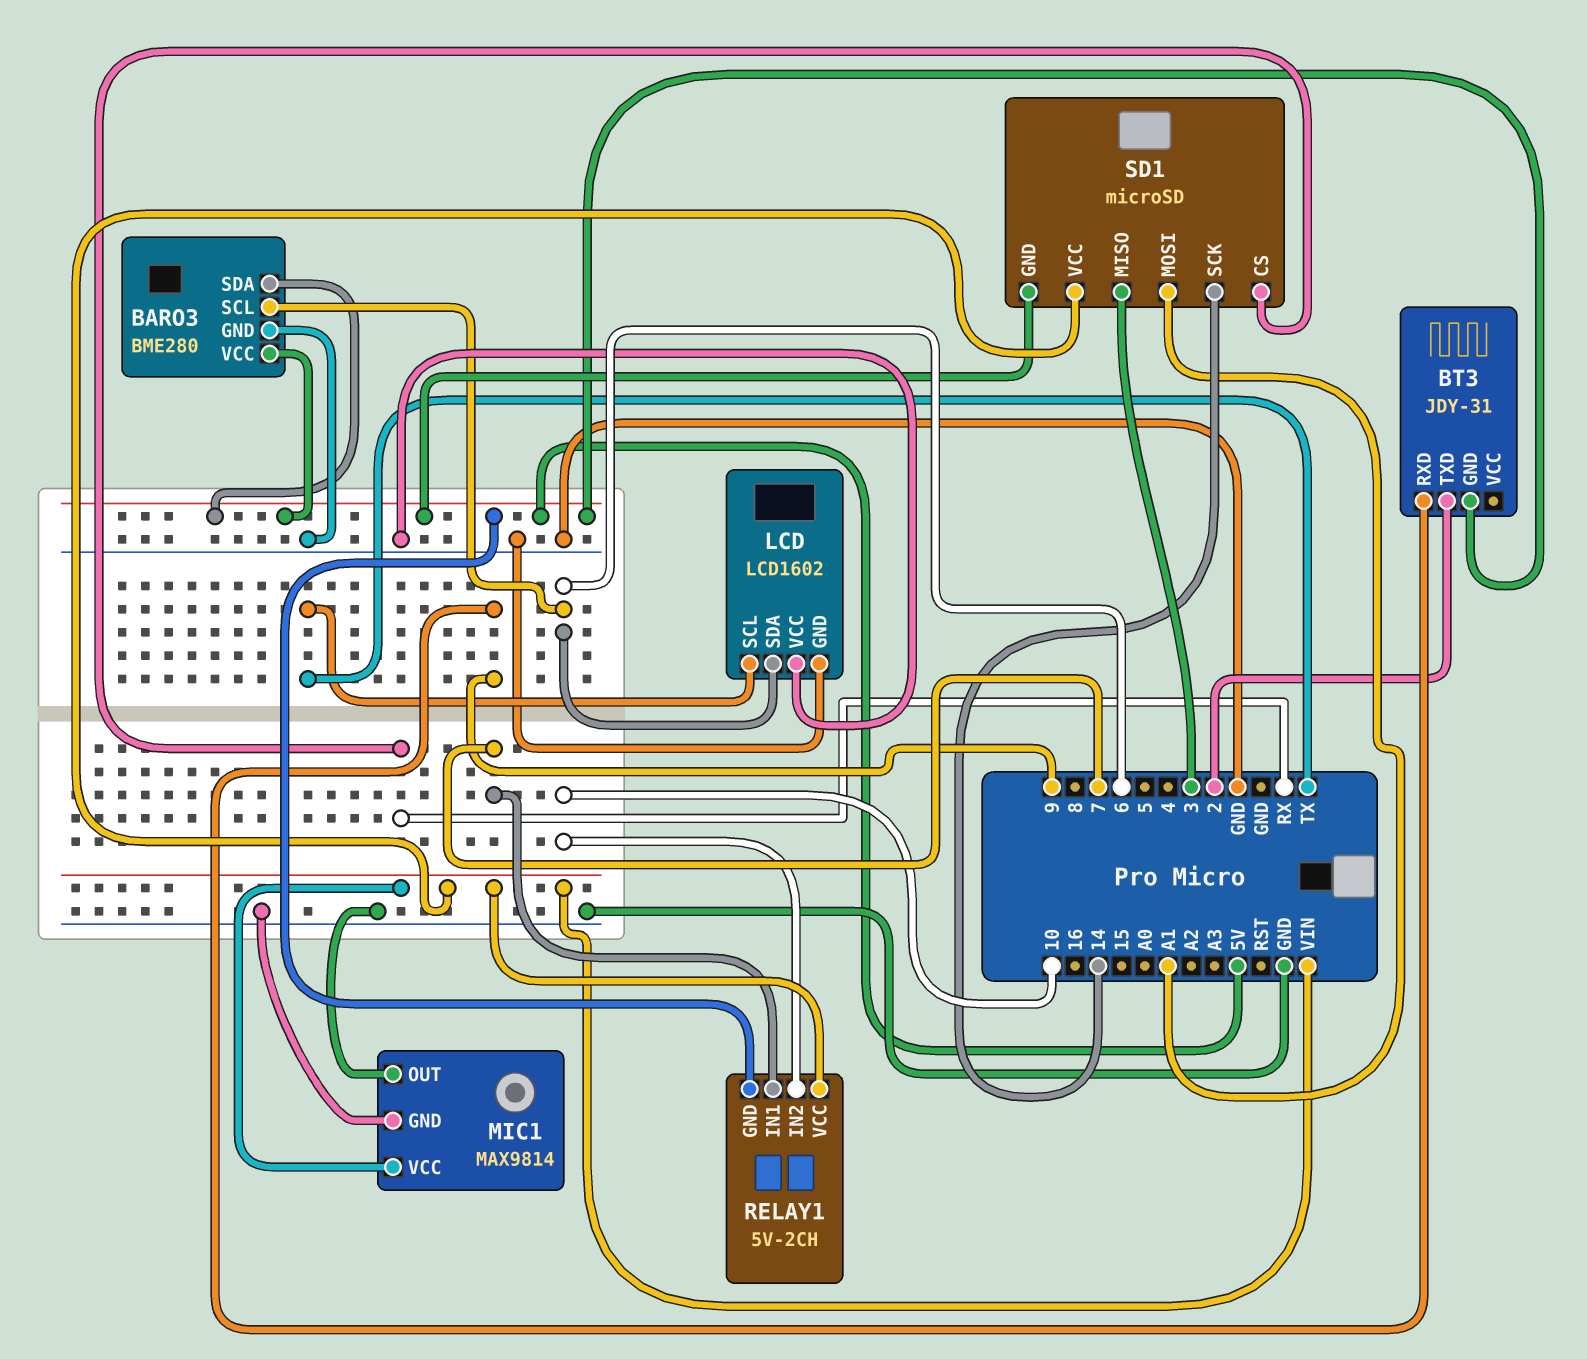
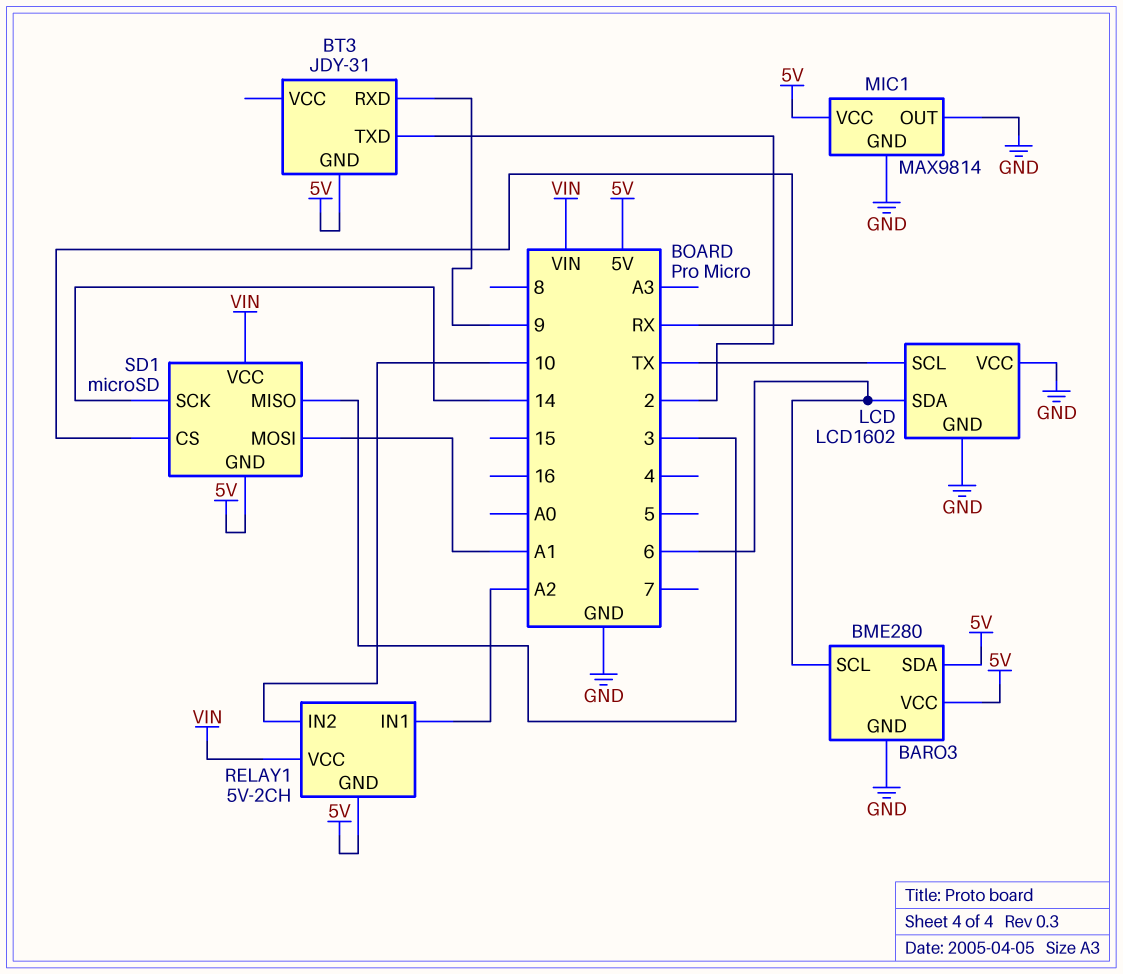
MIC1 pin VCC: VIN -> 5V
RELAY1 pin IN1: 7 -> A2

